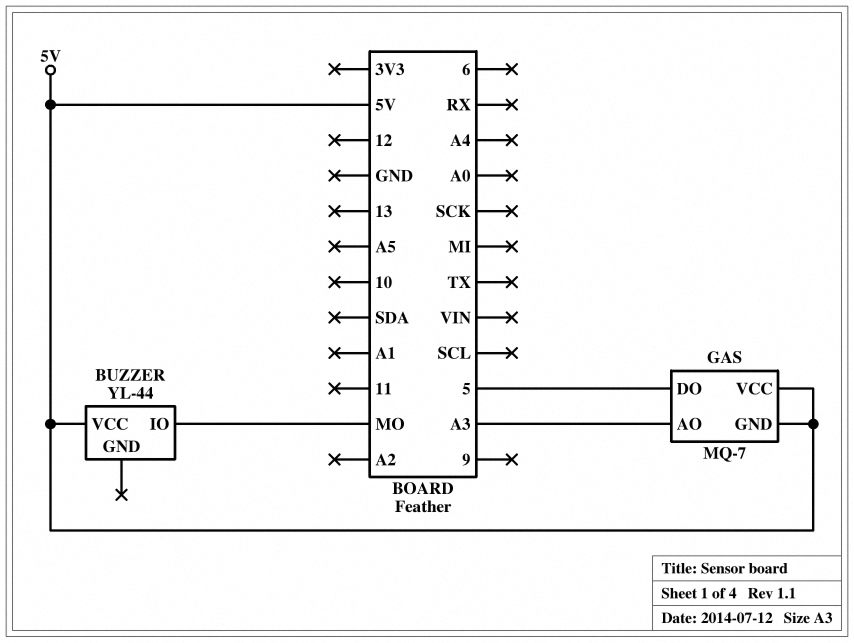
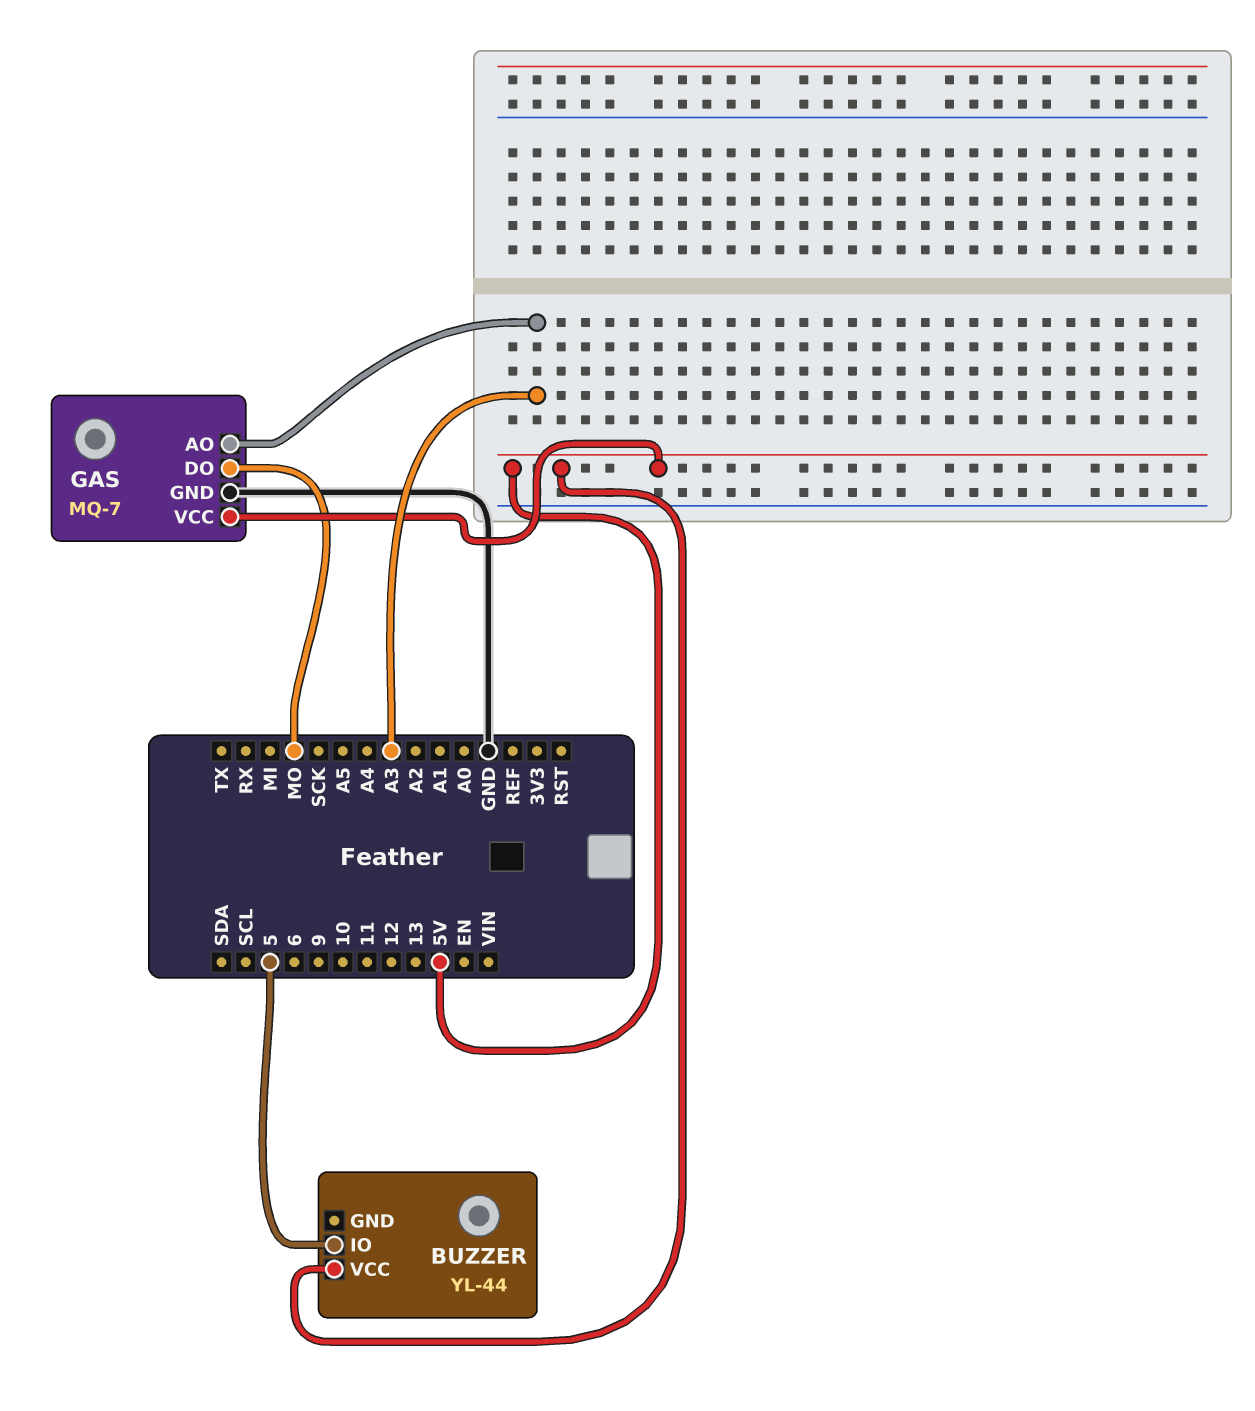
BUZZER pin IO: MO -> 5
GAS pin DO: 5 -> MO
GAS pin GND: 5V -> GND

